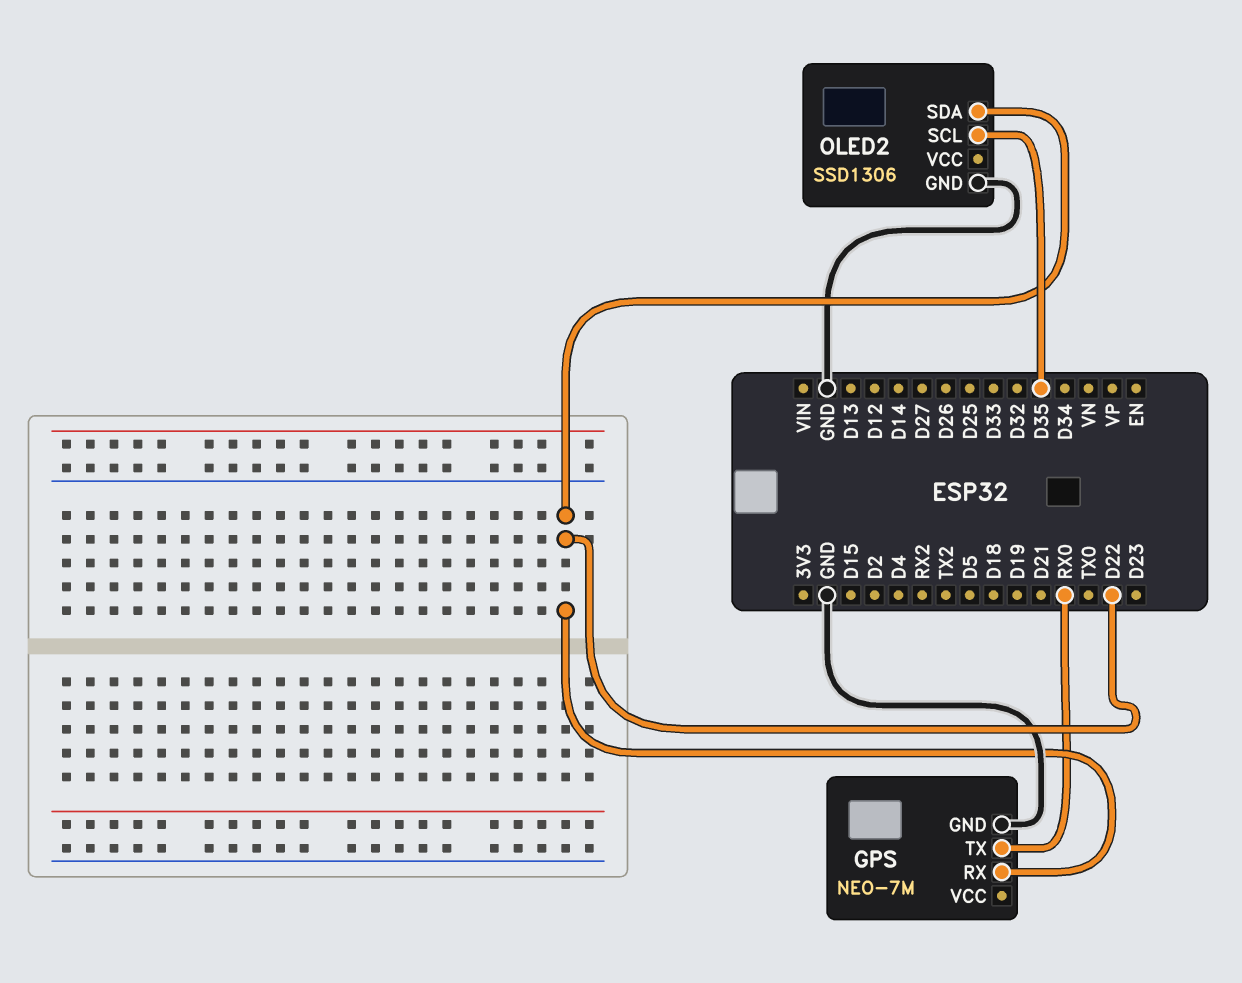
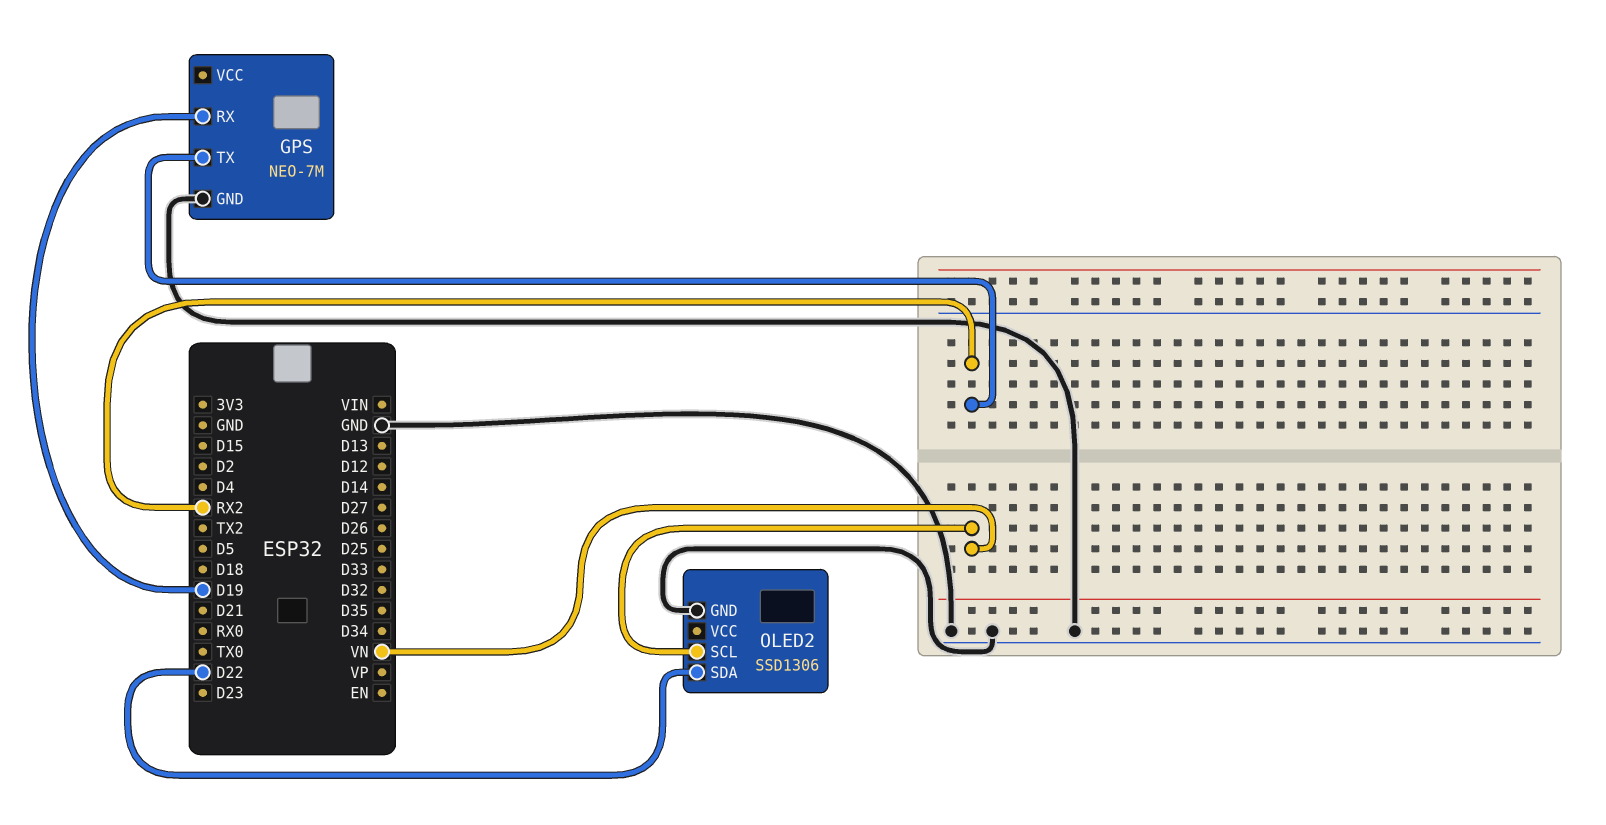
GPS pin RX: D22 -> D19
GPS pin TX: RX0 -> RX2
OLED2 pin SCL: D35 -> VN

